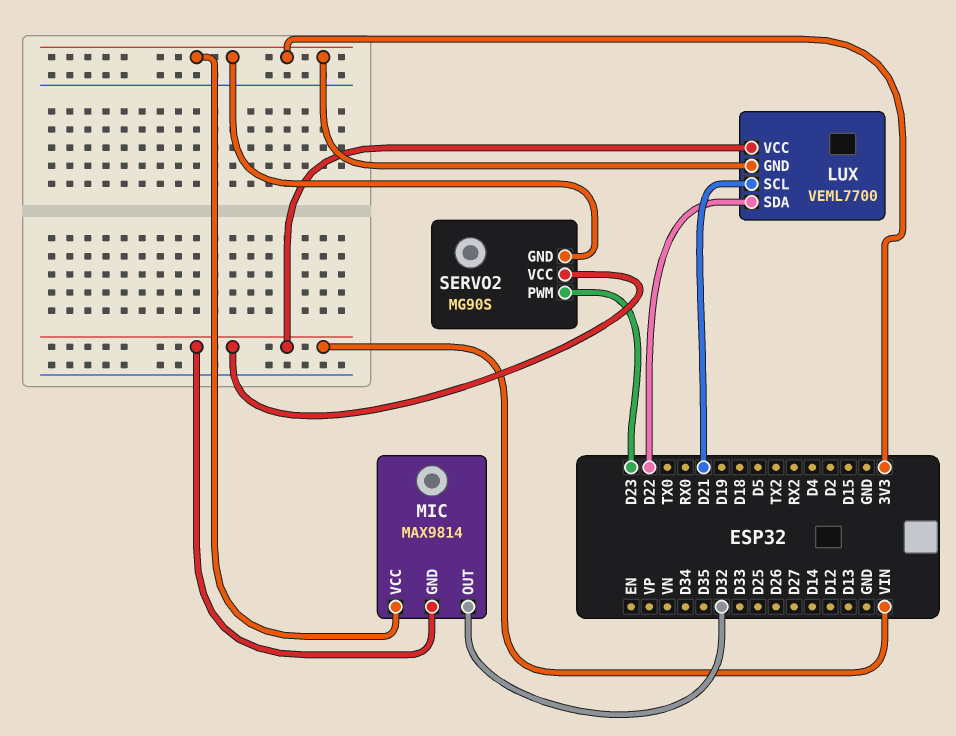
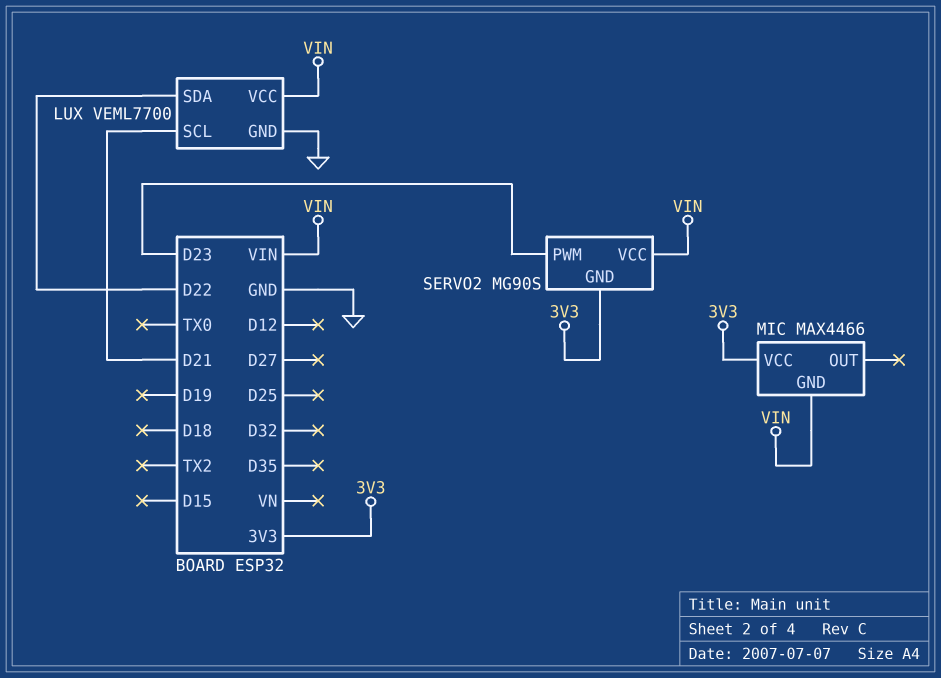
LUX pin GND: 3V3 -> GND
MIC: MAX9814 -> MAX4466
MIC pin OUT: D32 -> none

